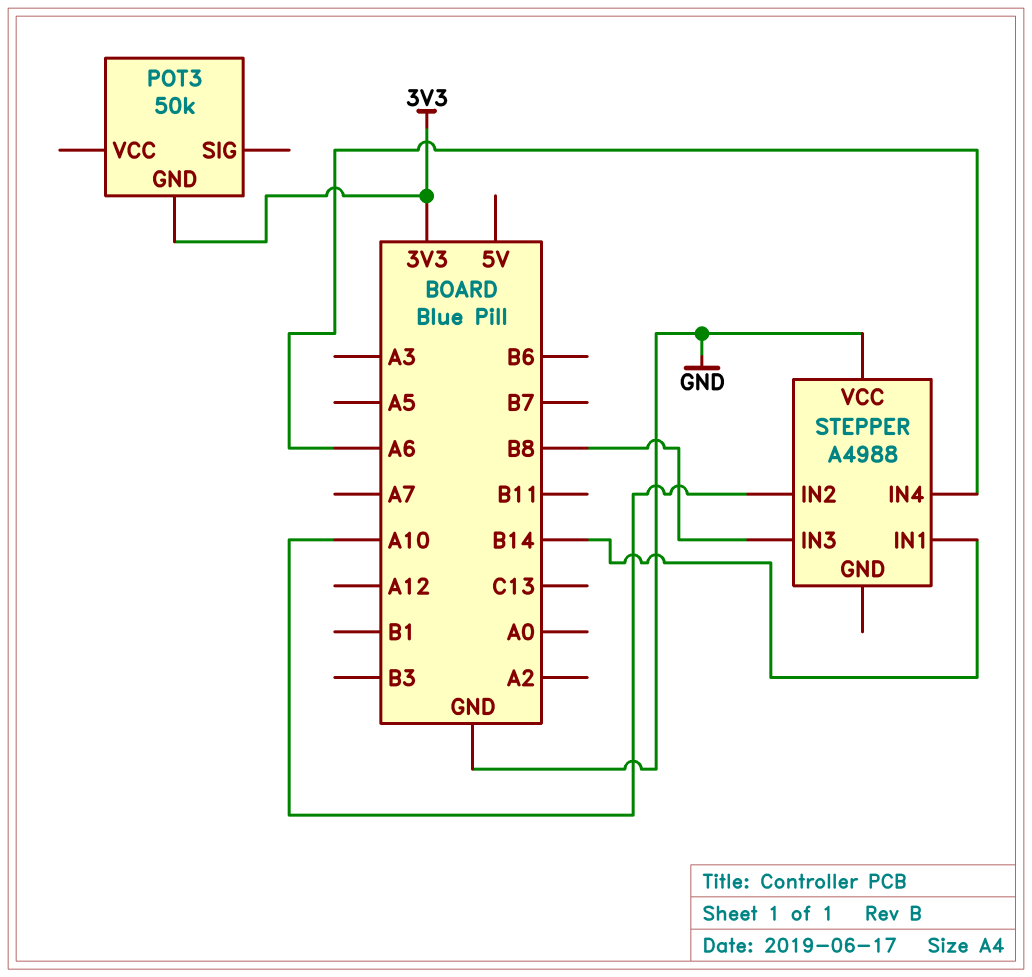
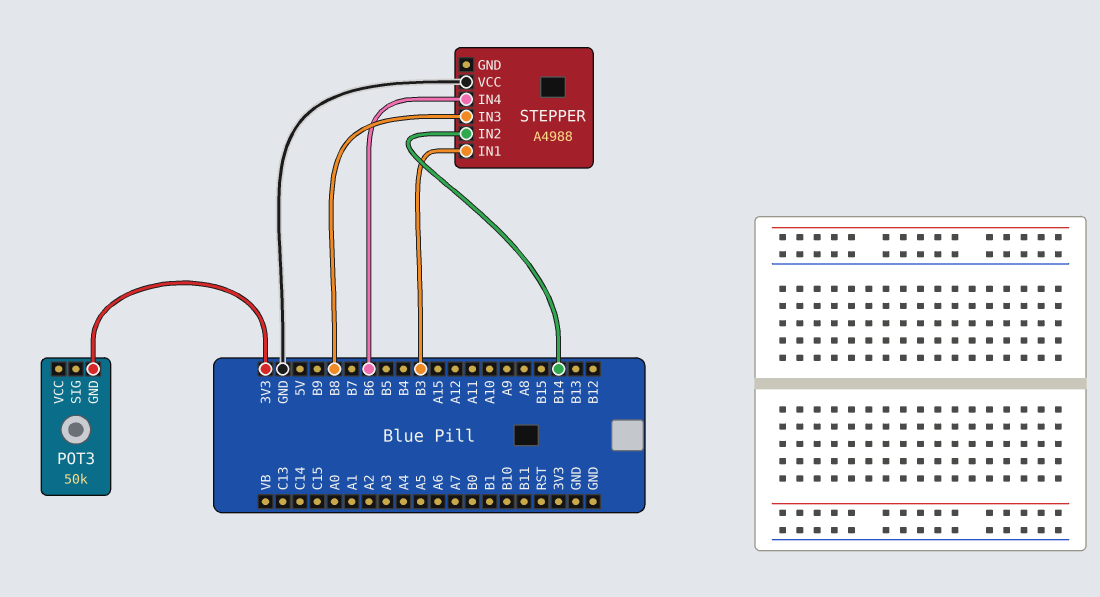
STEPPER pin IN1: B14 -> B3
STEPPER pin IN2: A10 -> B14
STEPPER pin IN4: A6 -> B6

